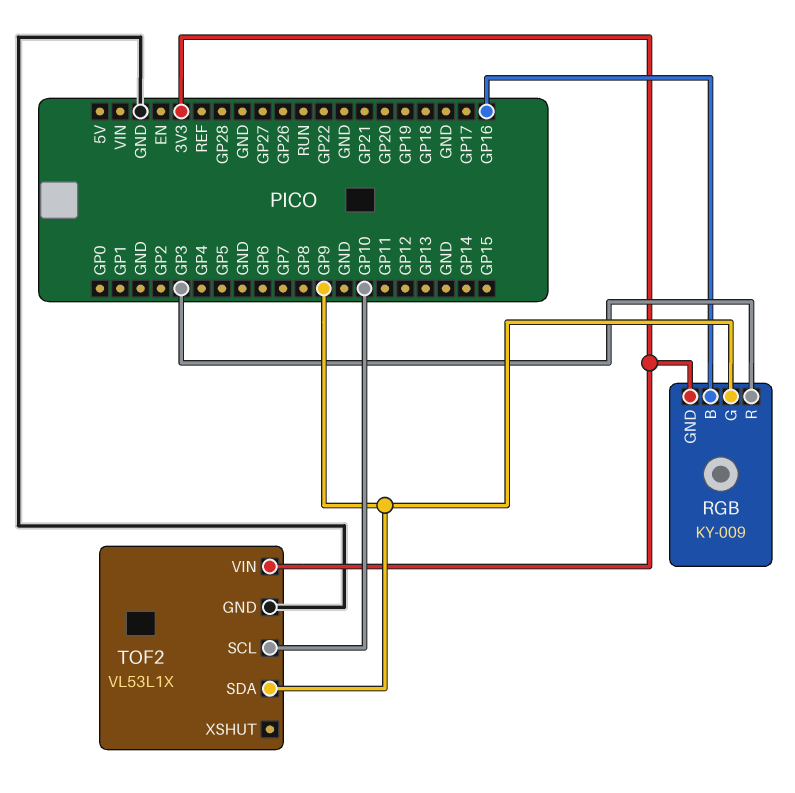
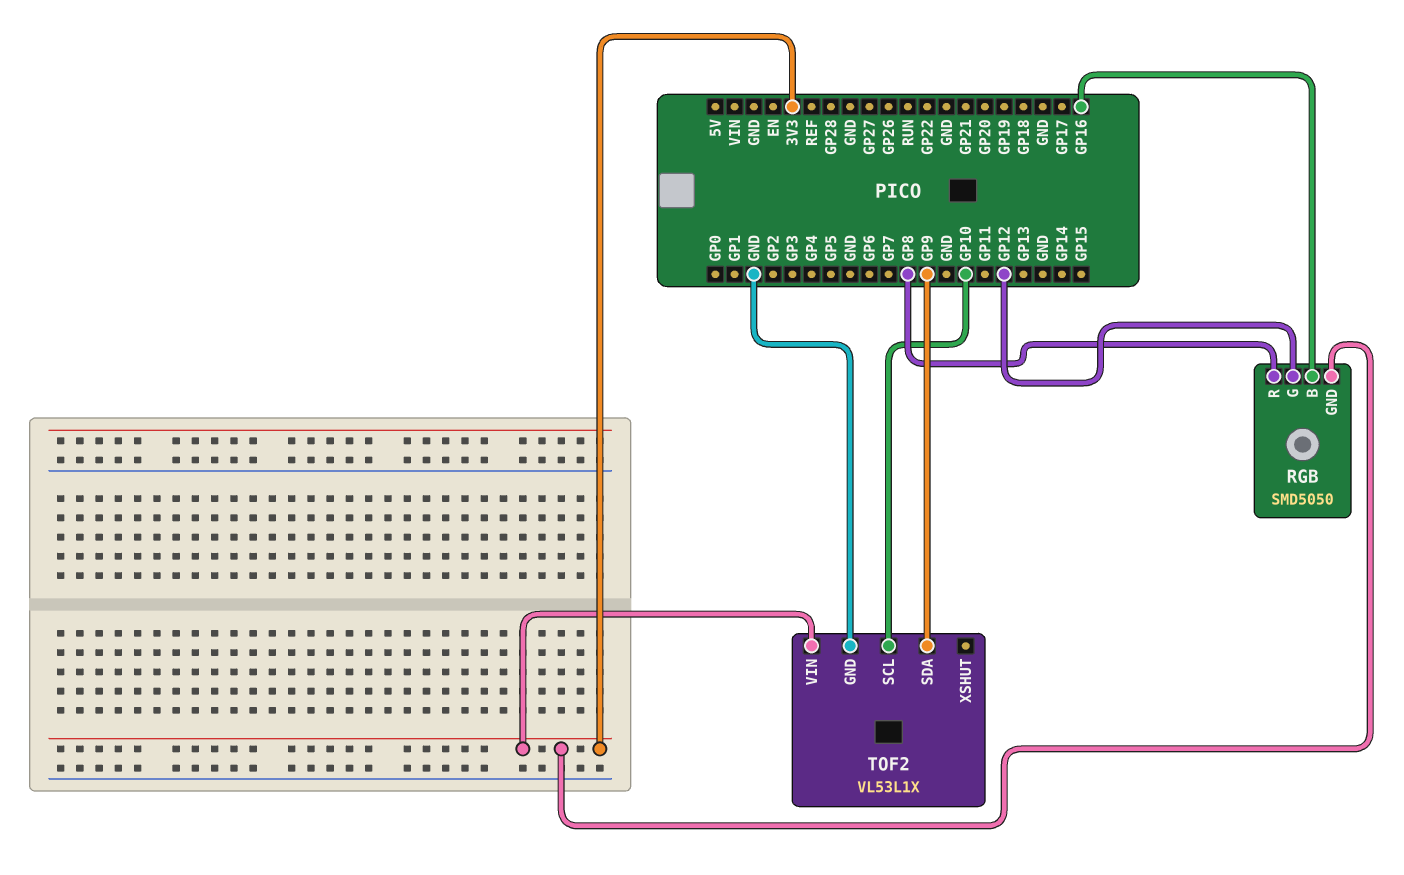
RGB: KY-009 -> SMD5050
RGB pin G: GP9 -> GP12
RGB pin R: GP3 -> GP8

